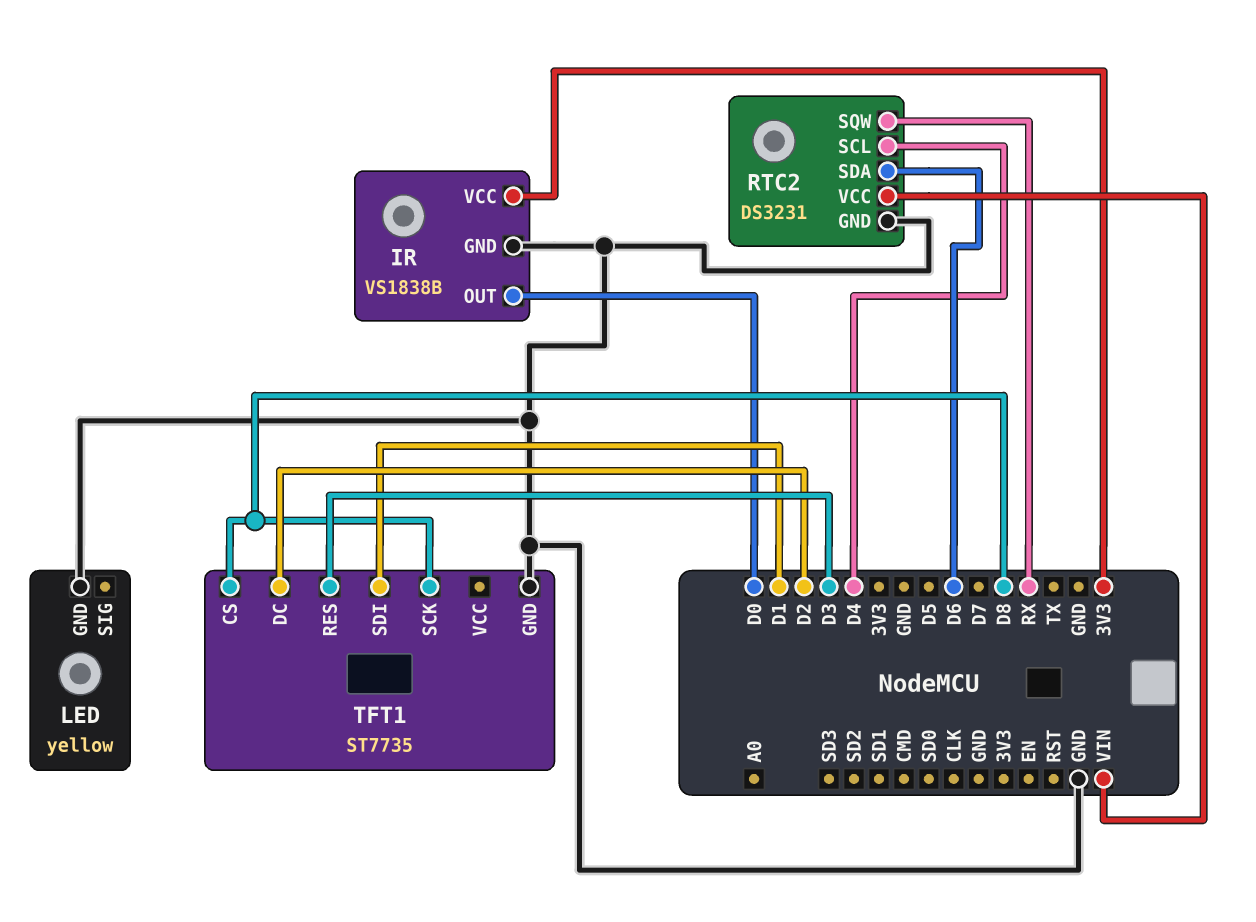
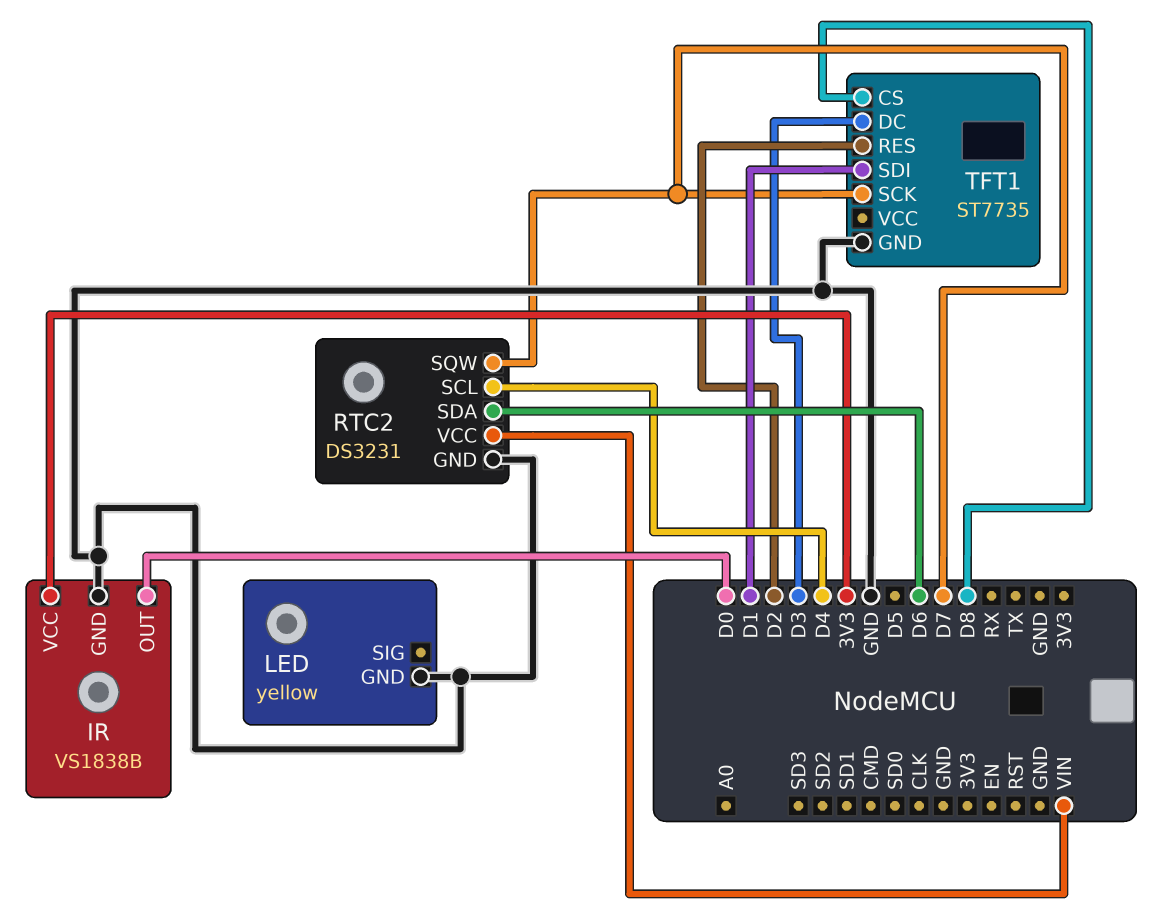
RTC2 pin SQW: RX -> D7
TFT1 pin DC: D2 -> D3
TFT1 pin RES: D3 -> D2
TFT1 pin SCK: D8 -> D7

